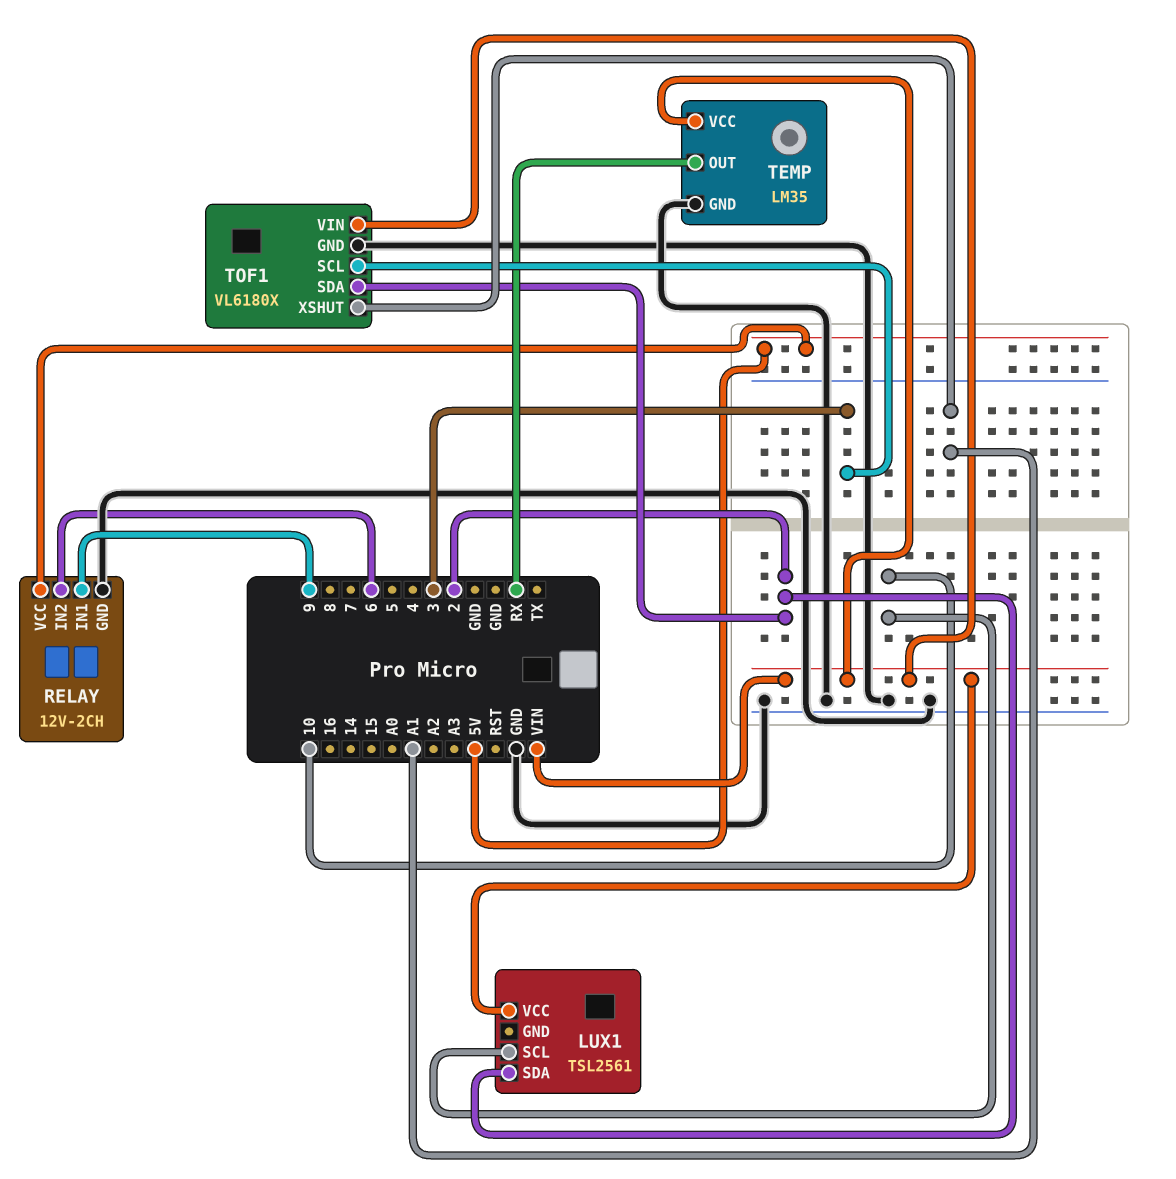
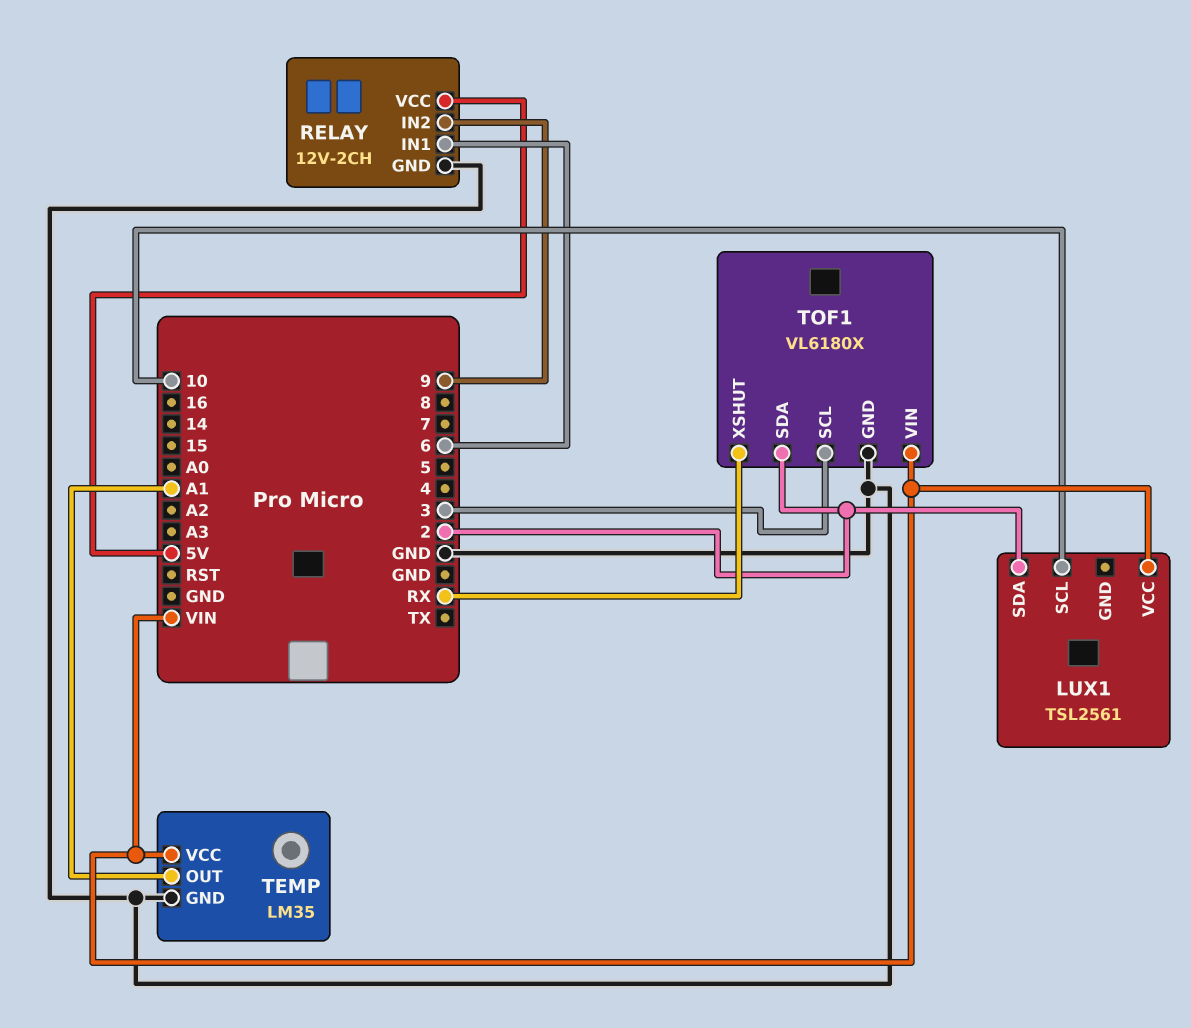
RELAY pin IN1: 9 -> 6
RELAY pin IN2: 6 -> 9
TEMP pin OUT: RX -> A1
TOF1 pin XSHUT: A1 -> RX

